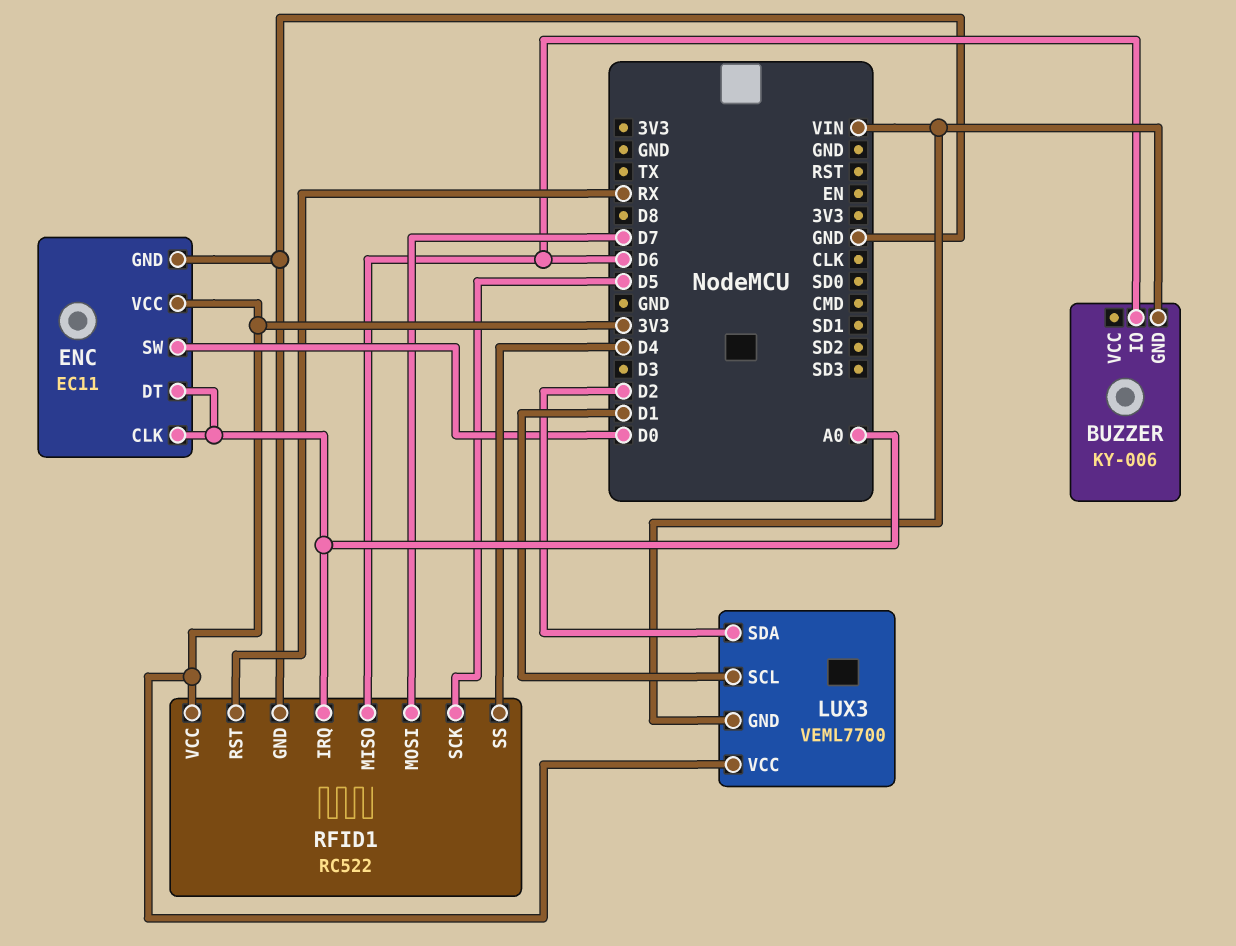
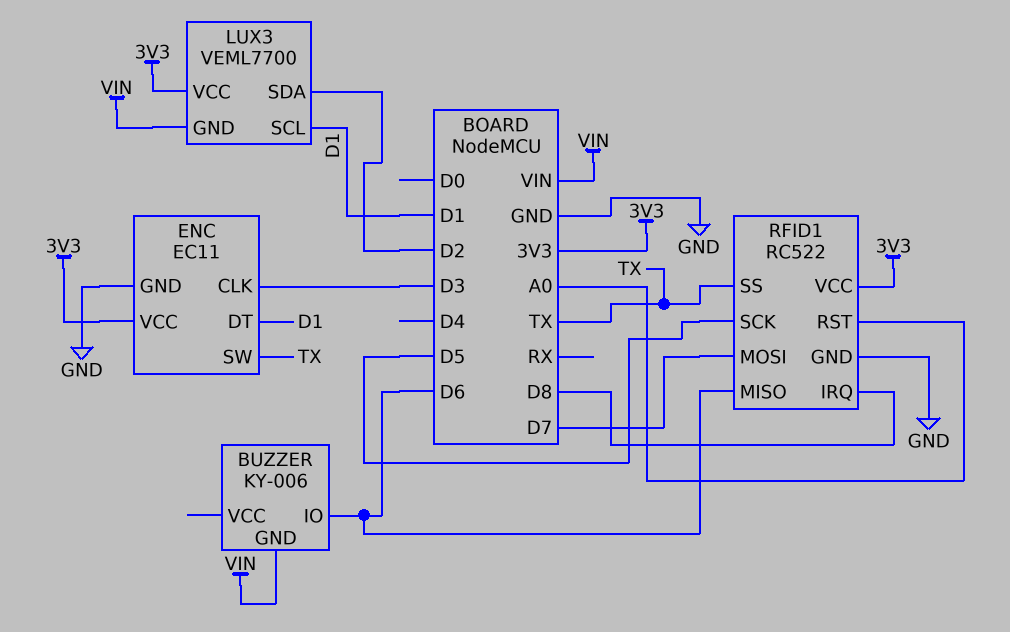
ENC pin CLK: A0 -> D3
ENC pin DT: A0 -> D1
ENC pin SW: D0 -> TX
RFID1 pin IRQ: A0 -> D8
RFID1 pin RST: RX -> A0
RFID1 pin SS: D4 -> TX

